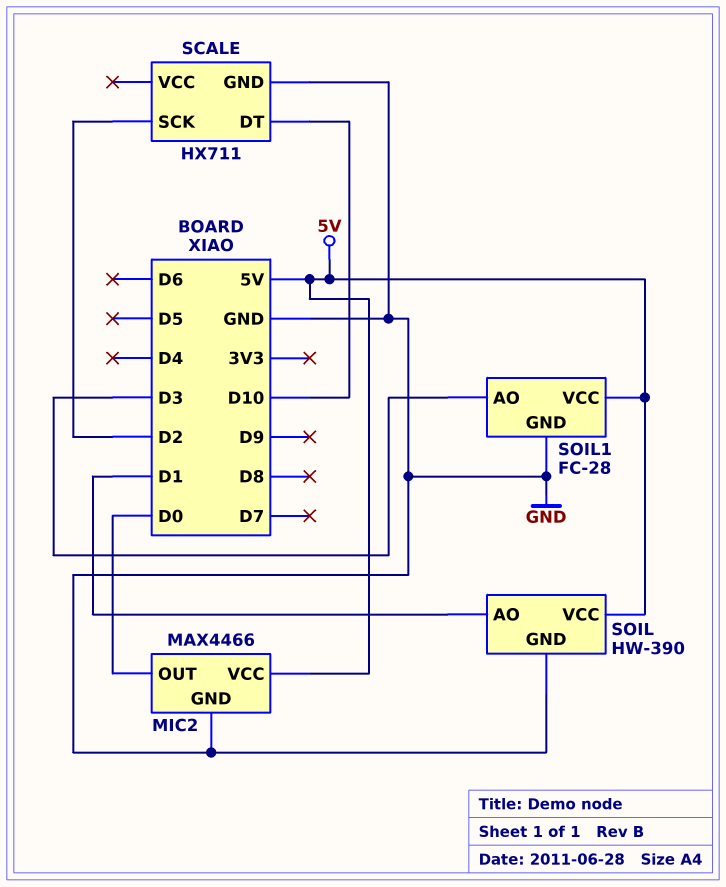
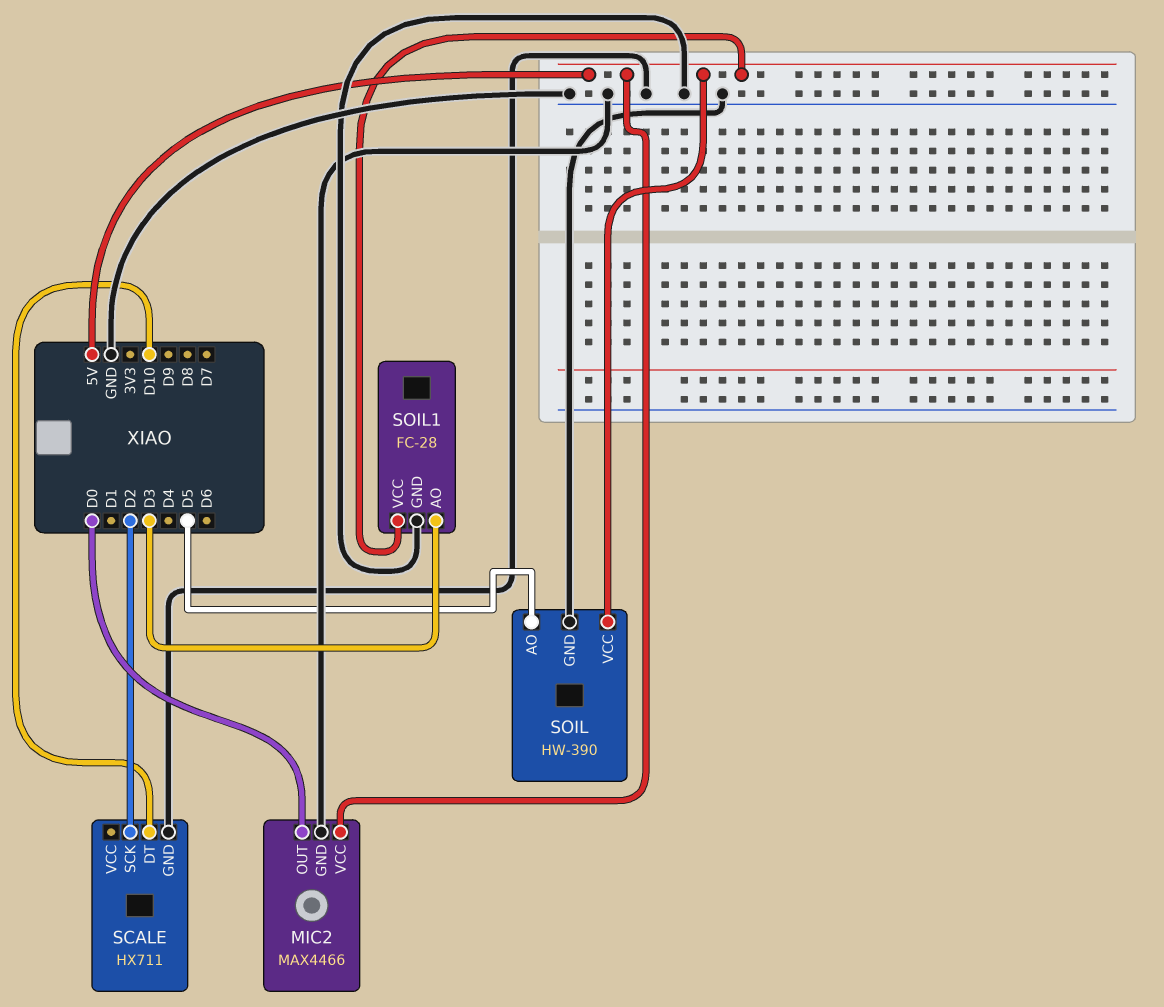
SOIL pin AO: D1 -> D5

